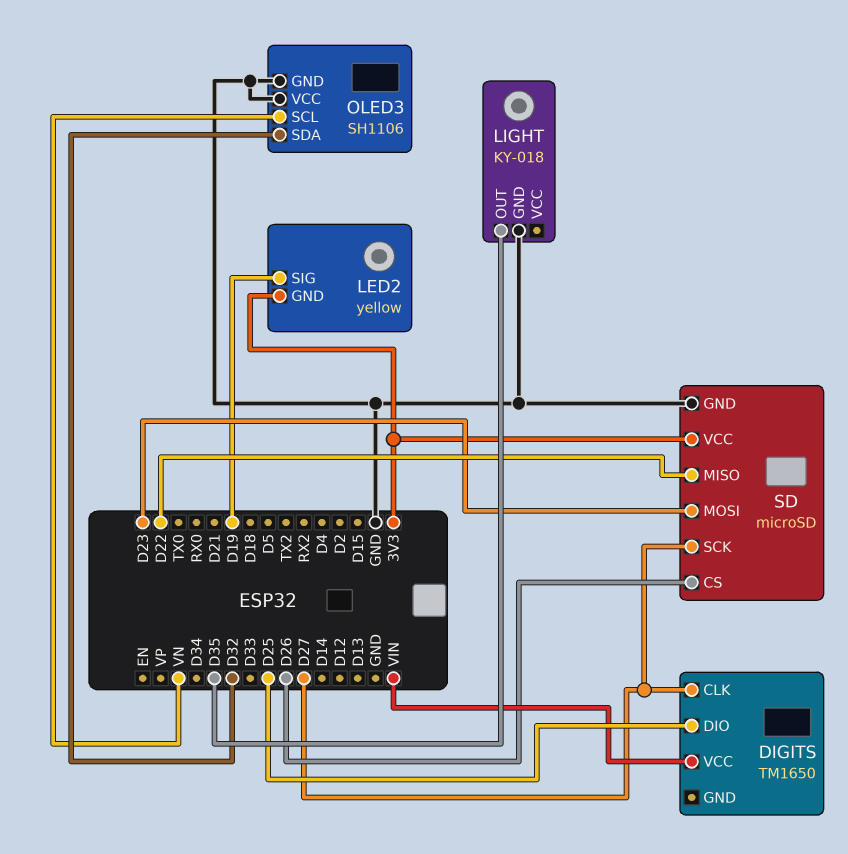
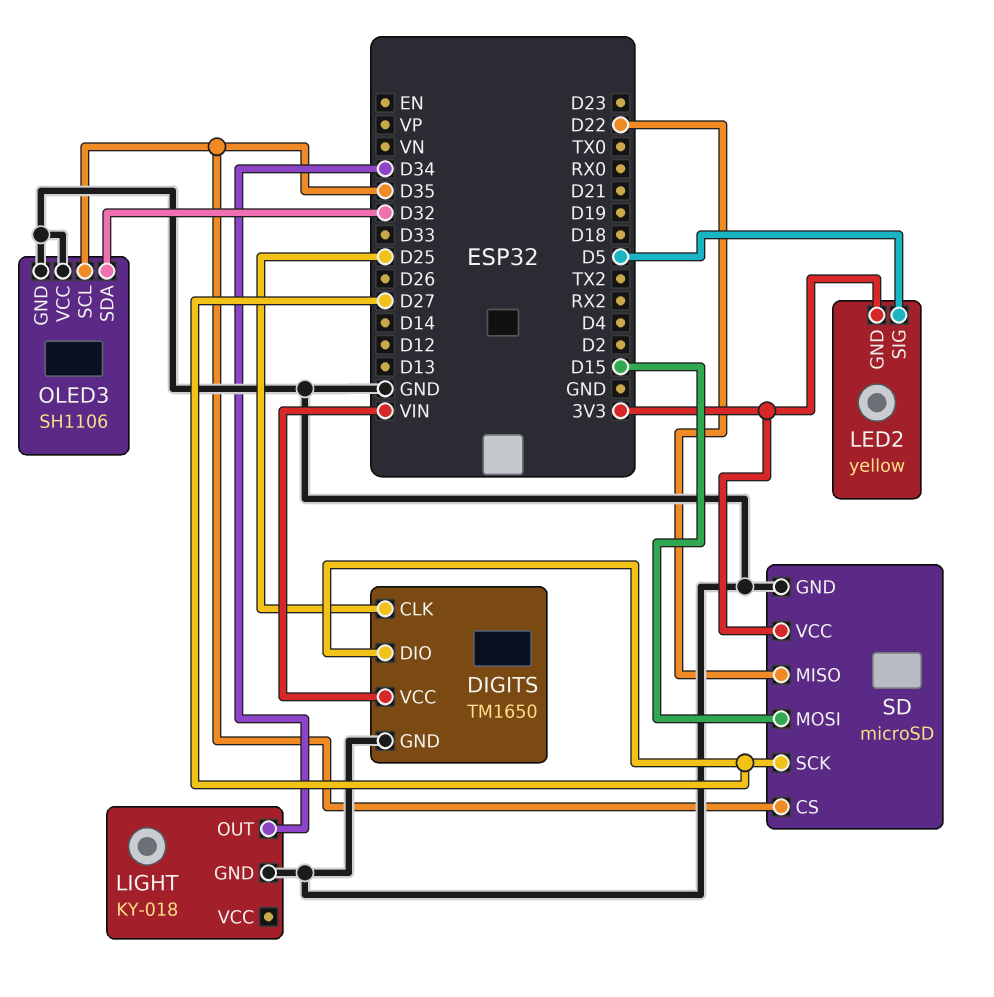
DIGITS pin CLK: D27 -> D25
DIGITS pin DIO: D25 -> D27
DIGITS pin GND: none -> GND
LED2 pin SIG: D19 -> D5
LIGHT pin OUT: D35 -> D34
OLED3 pin SCL: VN -> D35
SD pin CS: D26 -> D35
SD pin MOSI: D23 -> D15

